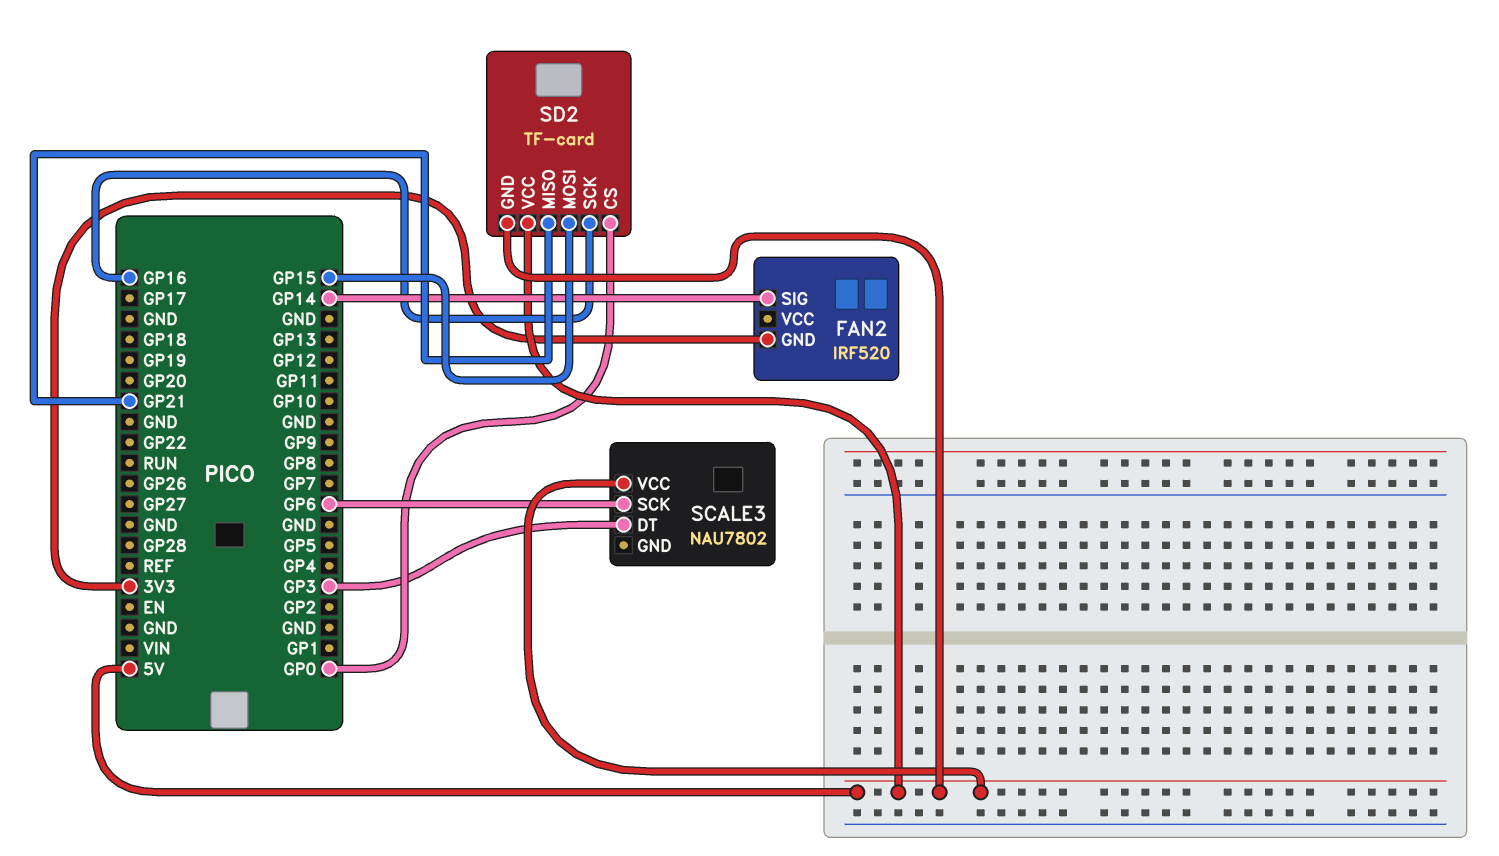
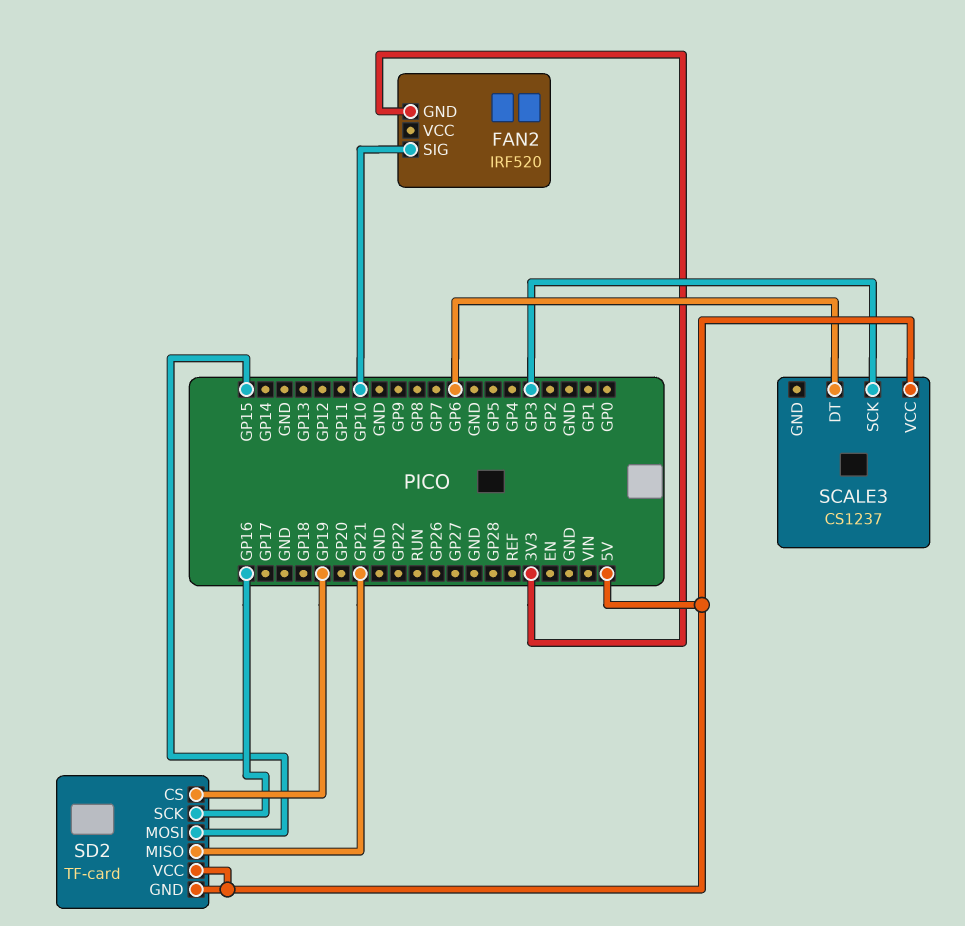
FAN2 pin SIG: GP14 -> GP10
SCALE3: NAU7802 -> CS1237
SCALE3 pin DT: GP3 -> GP6
SCALE3 pin SCK: GP6 -> GP3
SD2 pin CS: GP0 -> GP19

